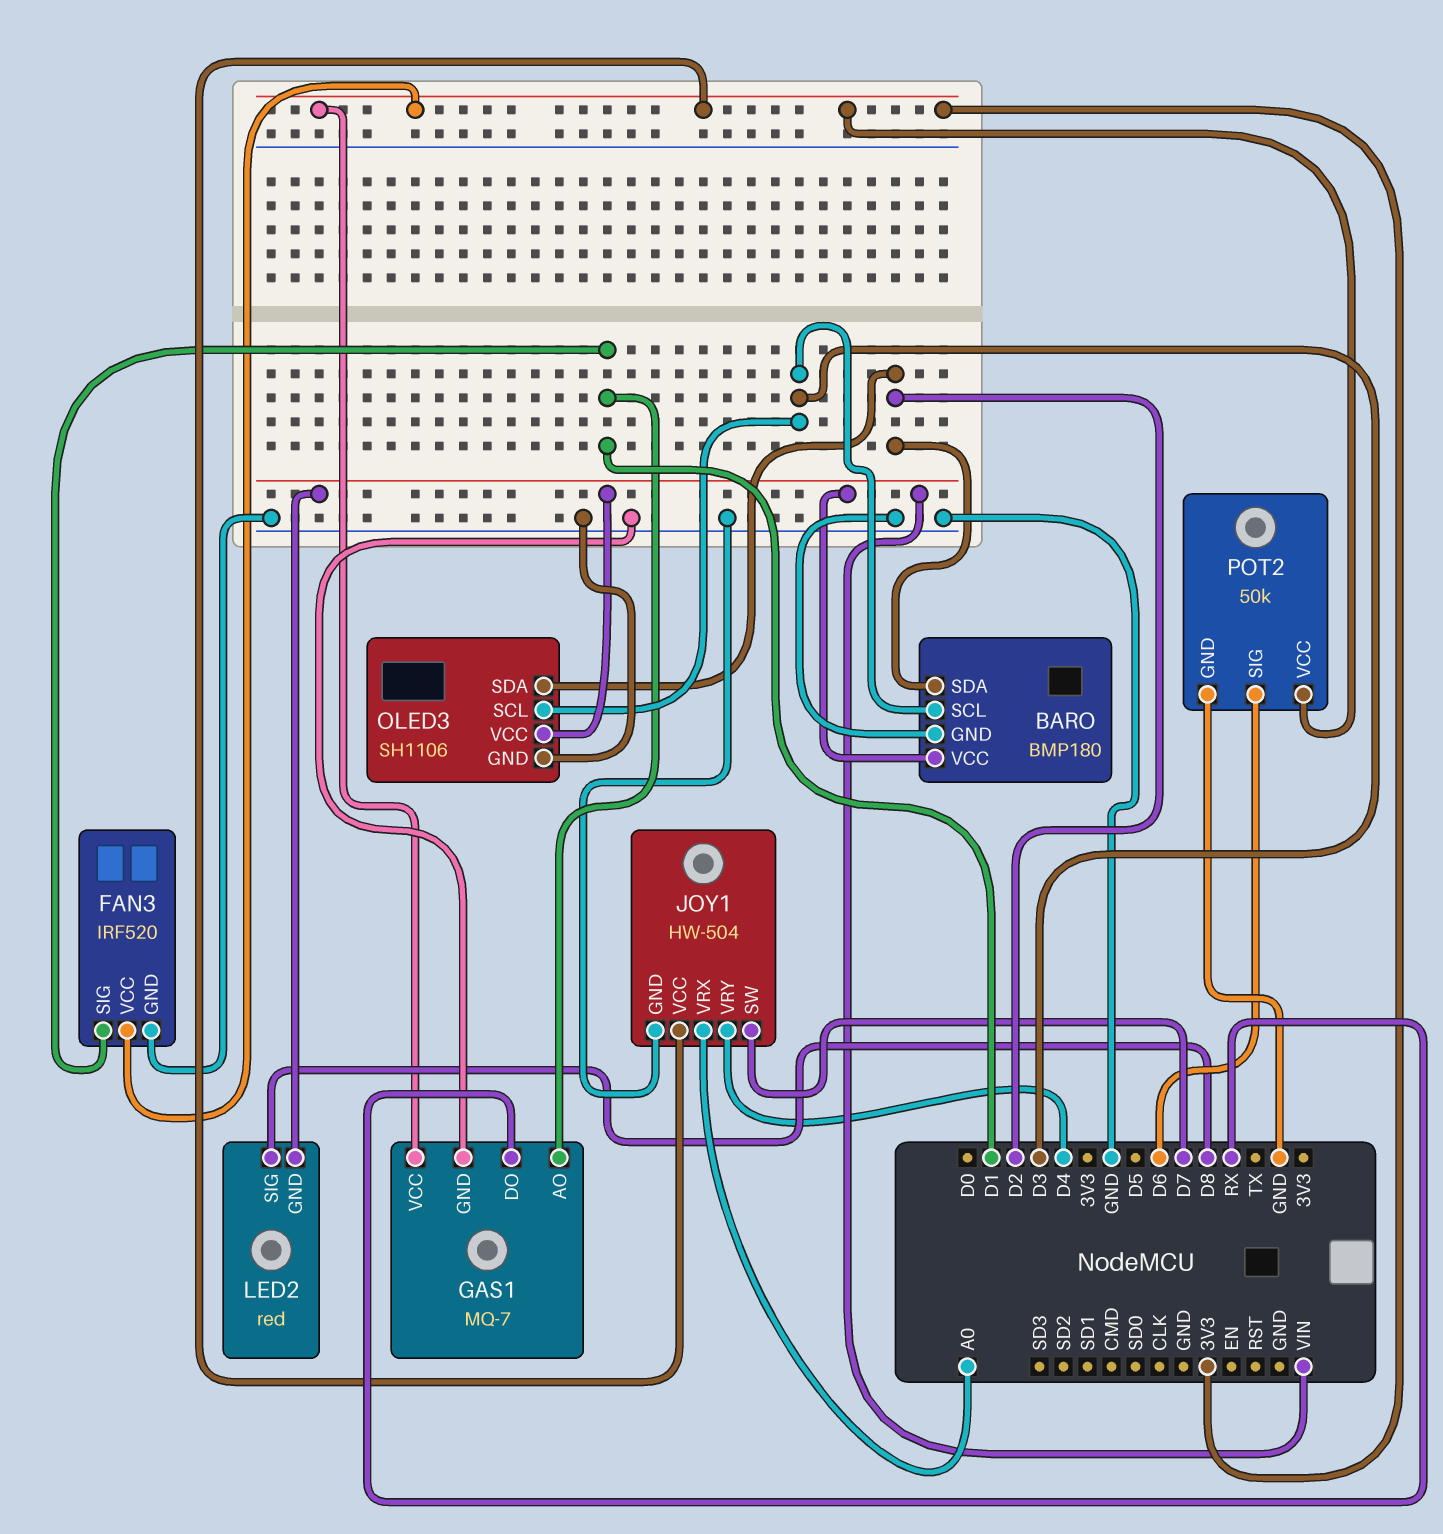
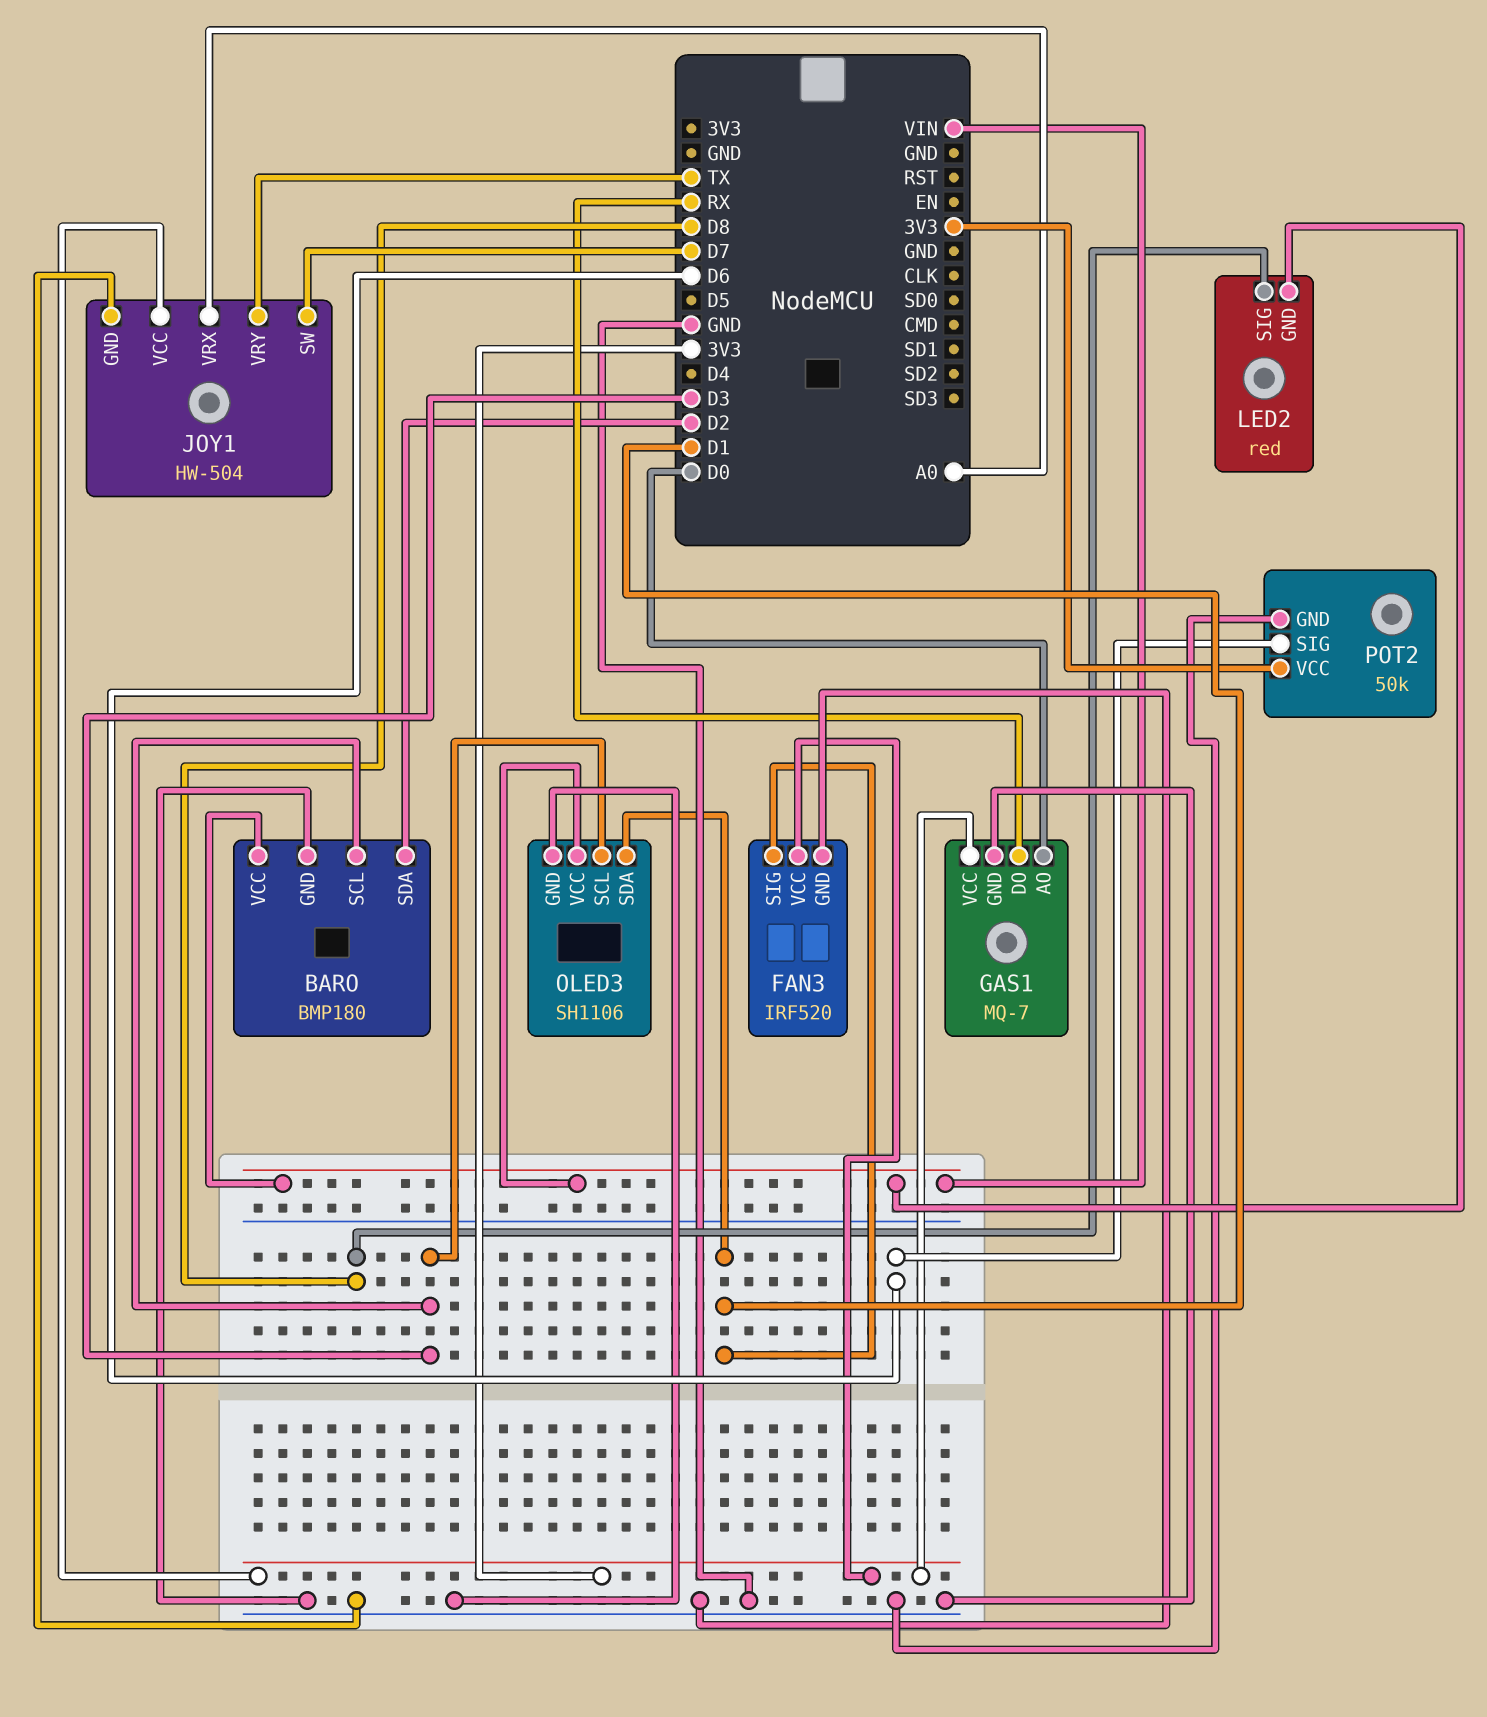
GAS1 pin AO: D1 -> D0
JOY1 pin VRY: D4 -> TX
OLED3 pin SDA: D2 -> D1

